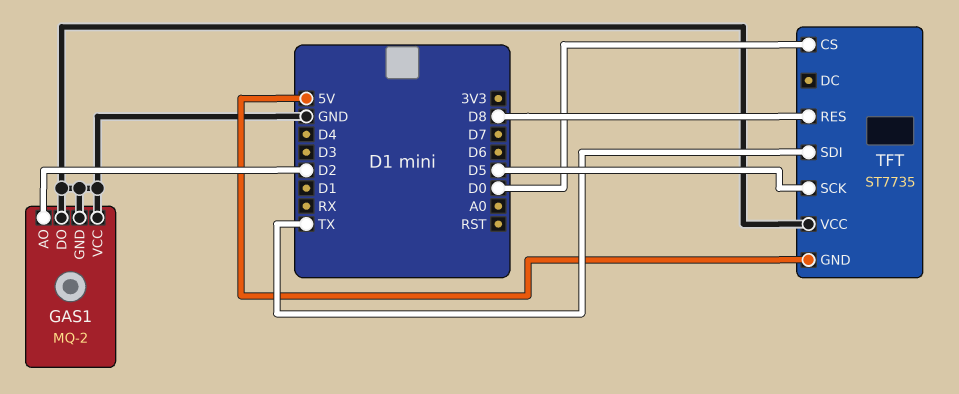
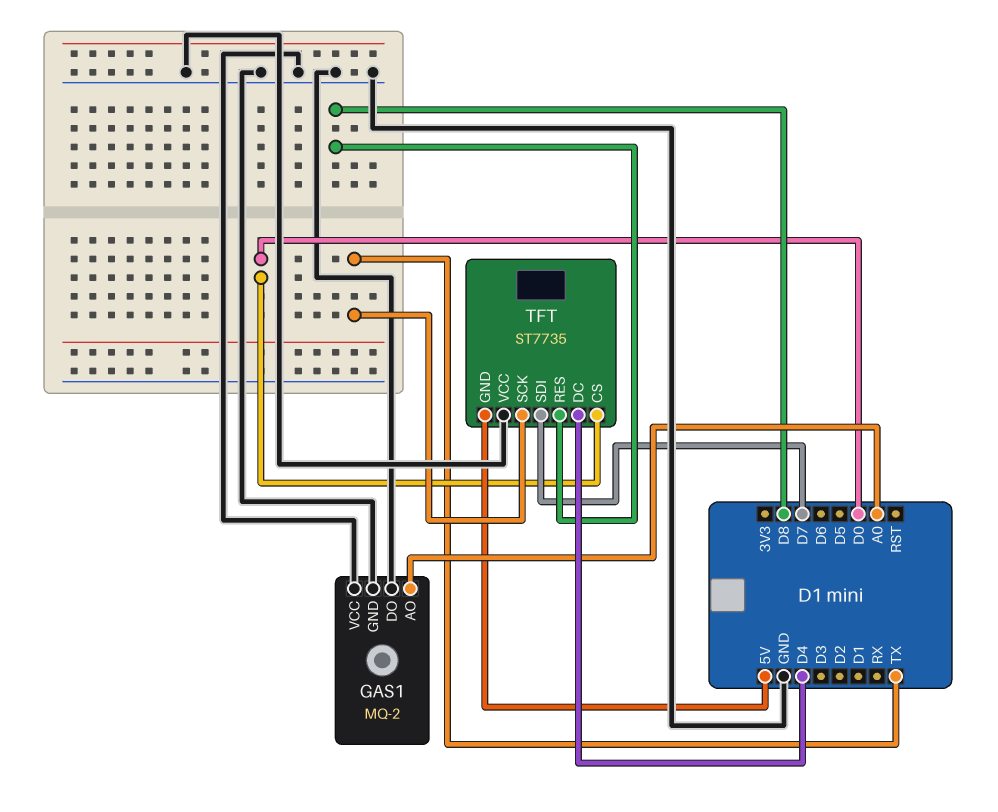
GAS1 pin AO: D2 -> A0
TFT pin DC: none -> D4
TFT pin SCK: D5 -> TX
TFT pin SDI: TX -> D7

